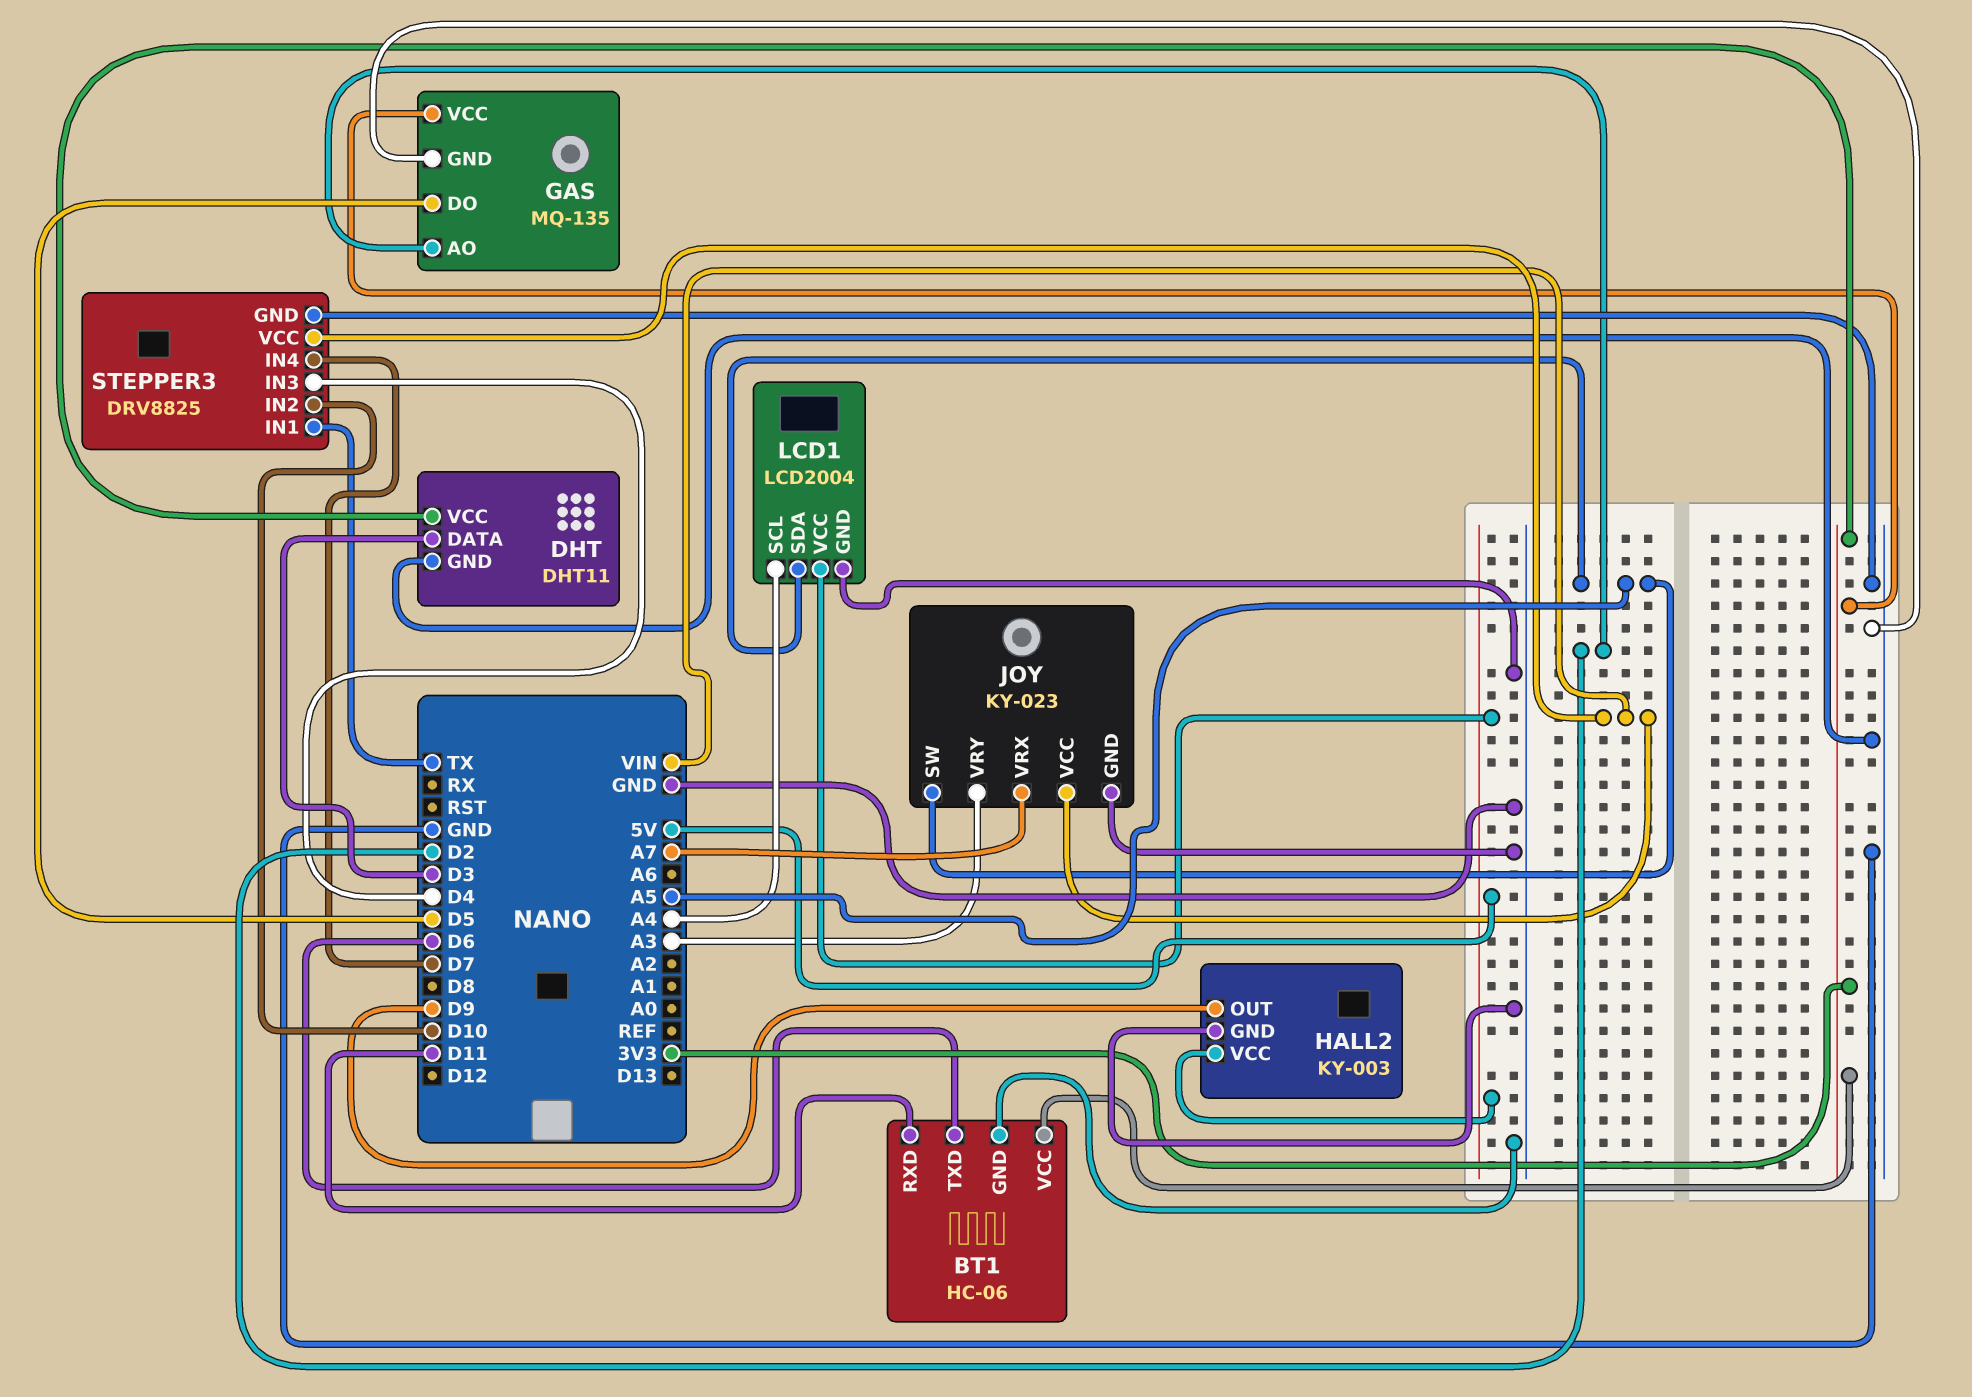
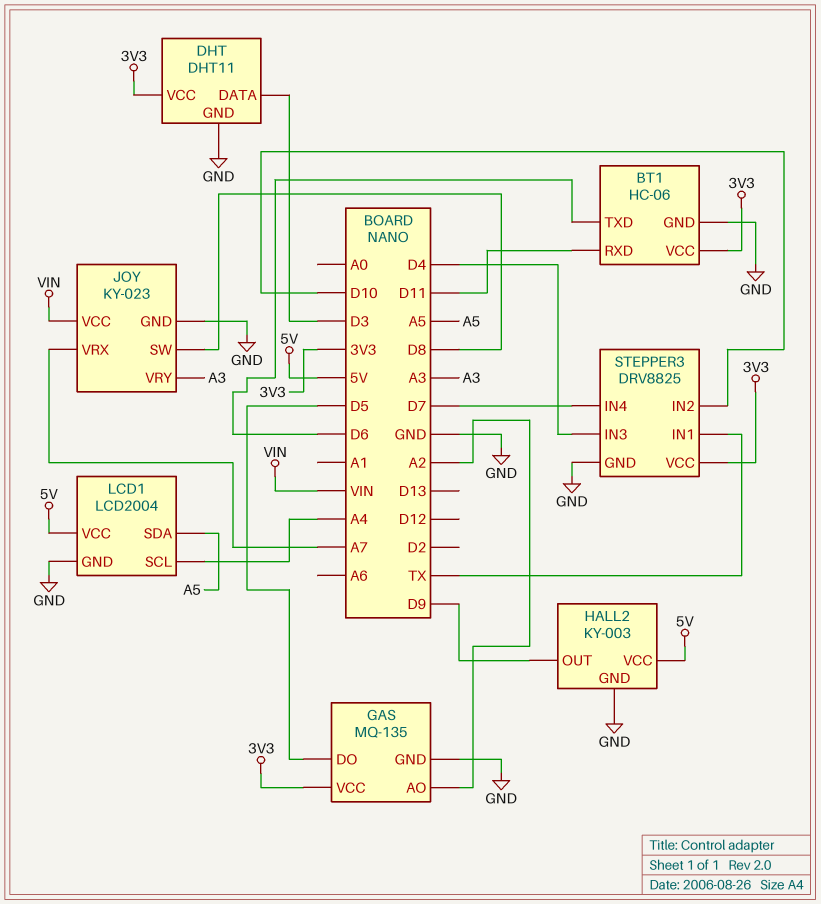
GAS pin AO: D2 -> A2
JOY pin SW: A5 -> D8
STEPPER3 pin VCC: VIN -> 3V3

